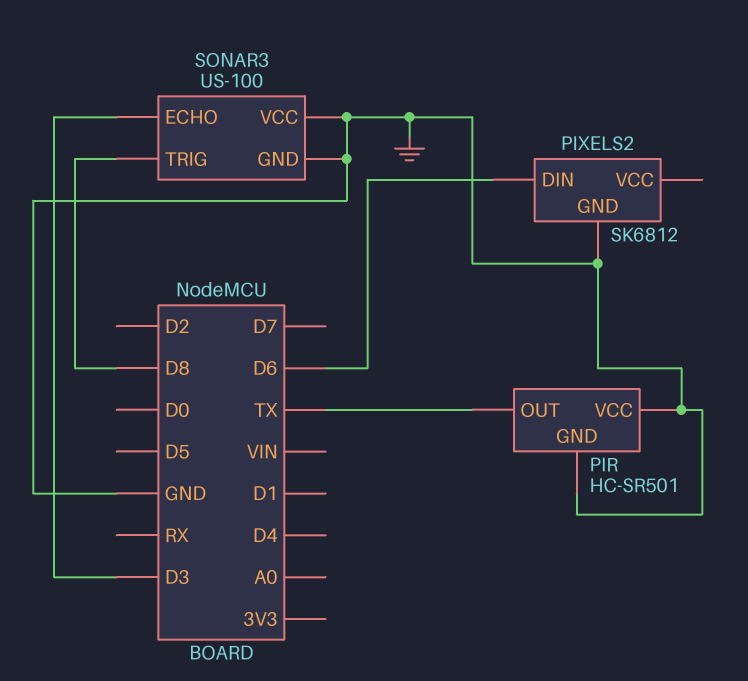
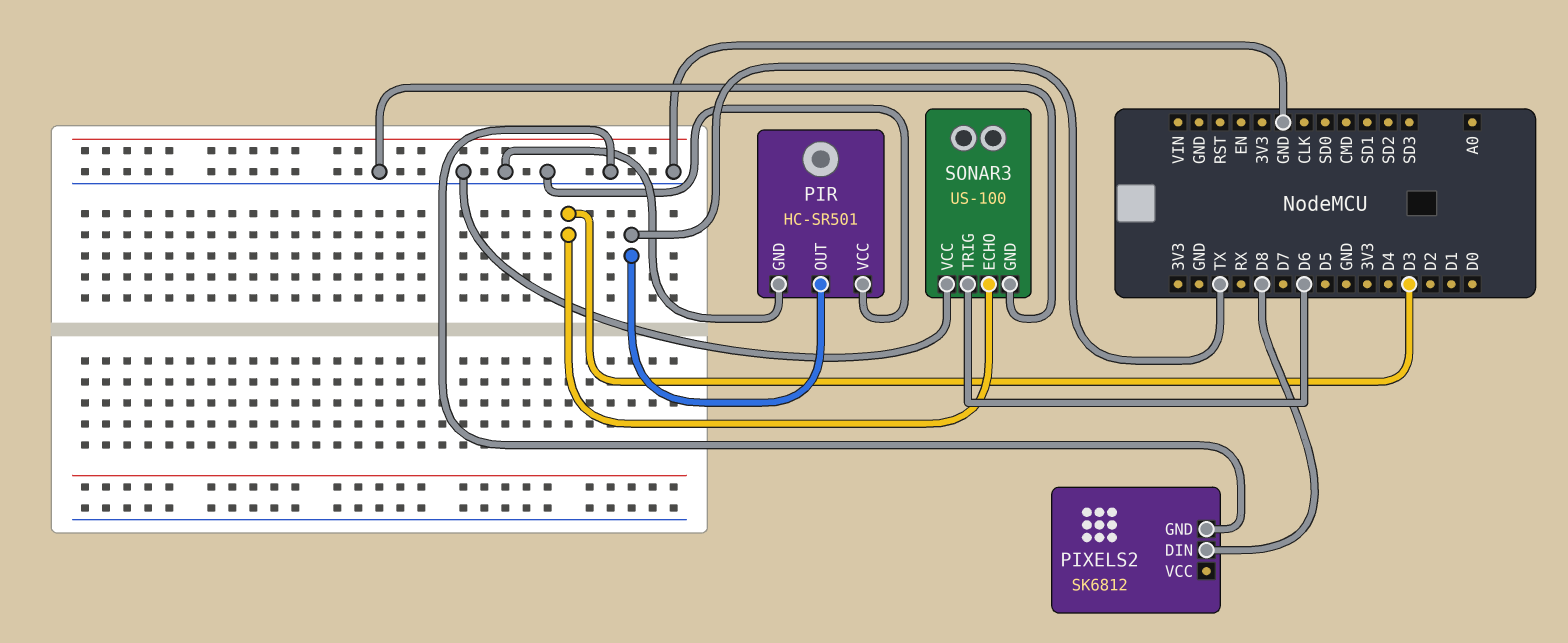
PIXELS2 pin DIN: D6 -> D8
SONAR3 pin TRIG: D8 -> D6

